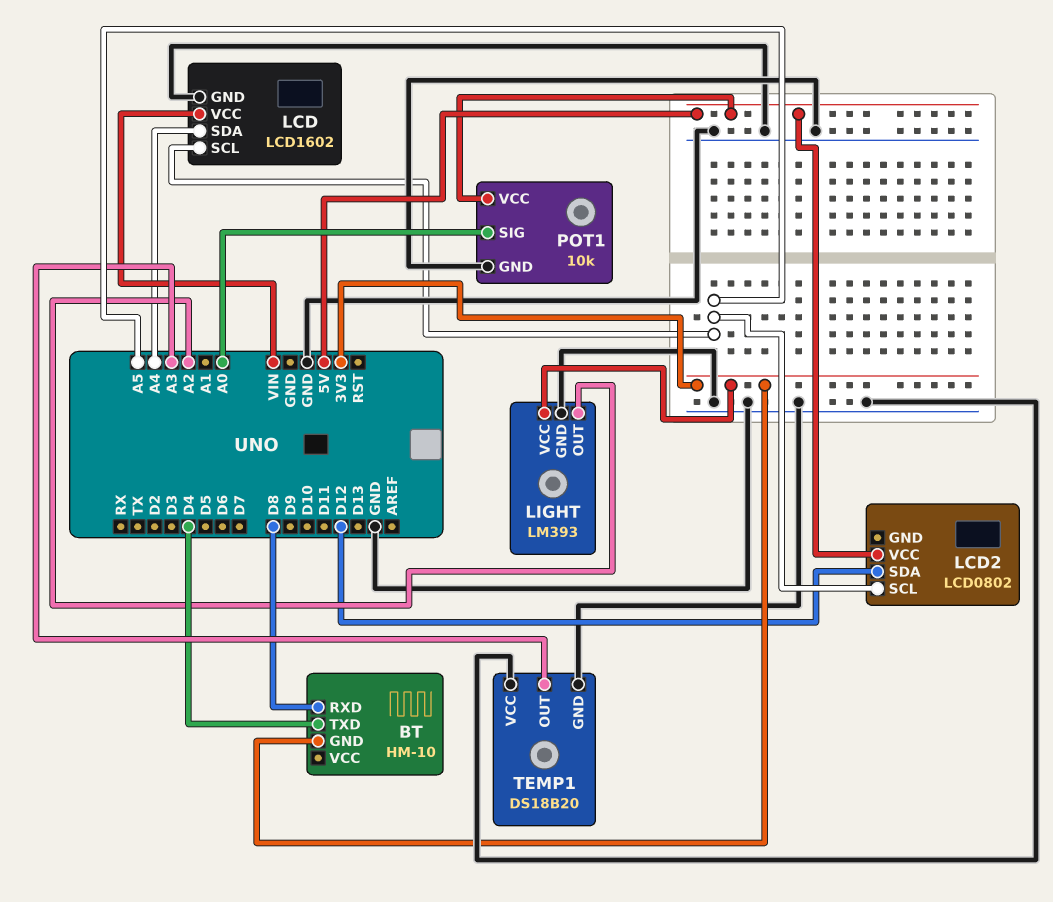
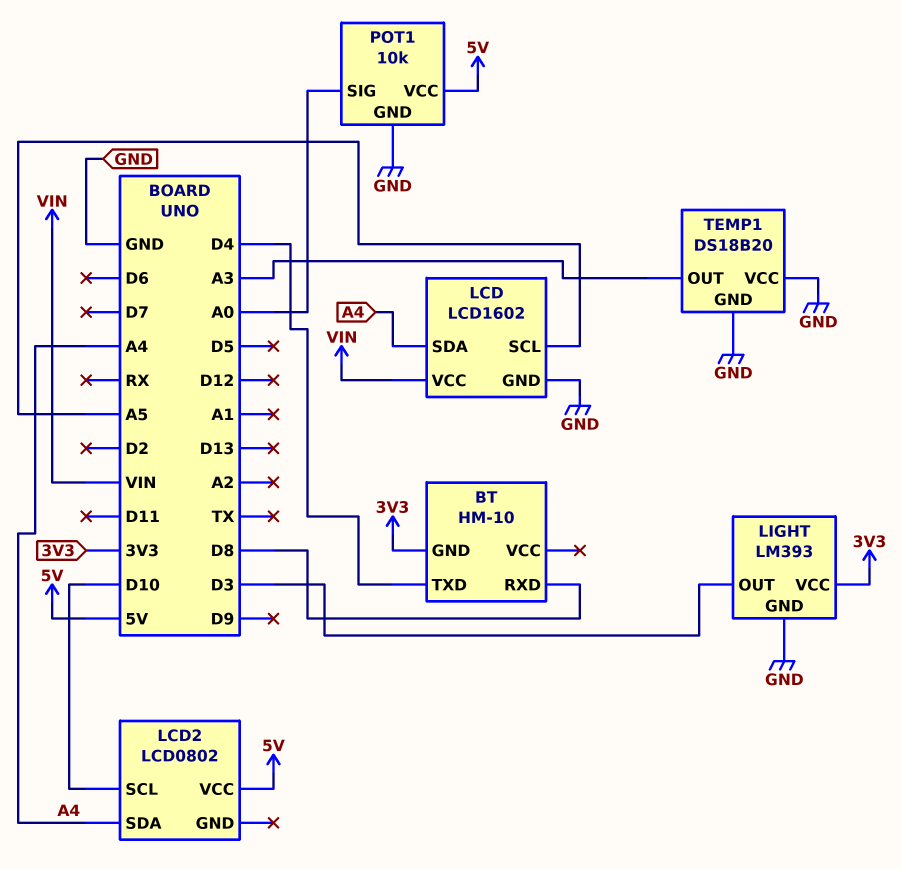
LCD2 pin SCL: A5 -> D10
LCD2 pin SDA: D12 -> A4
LIGHT pin OUT: A2 -> D3

